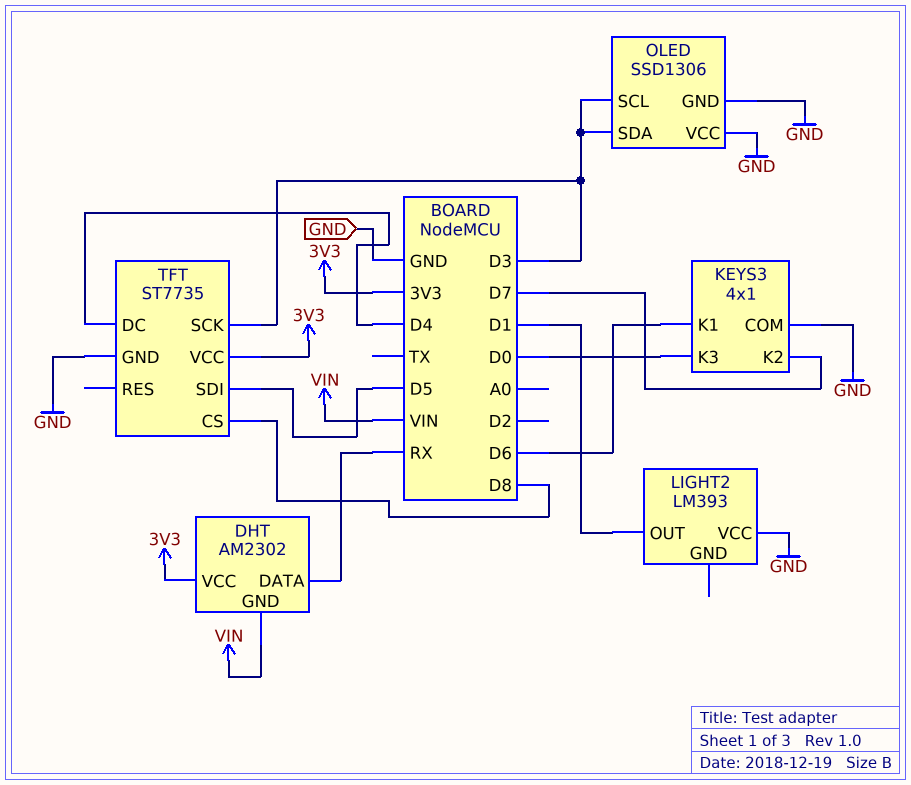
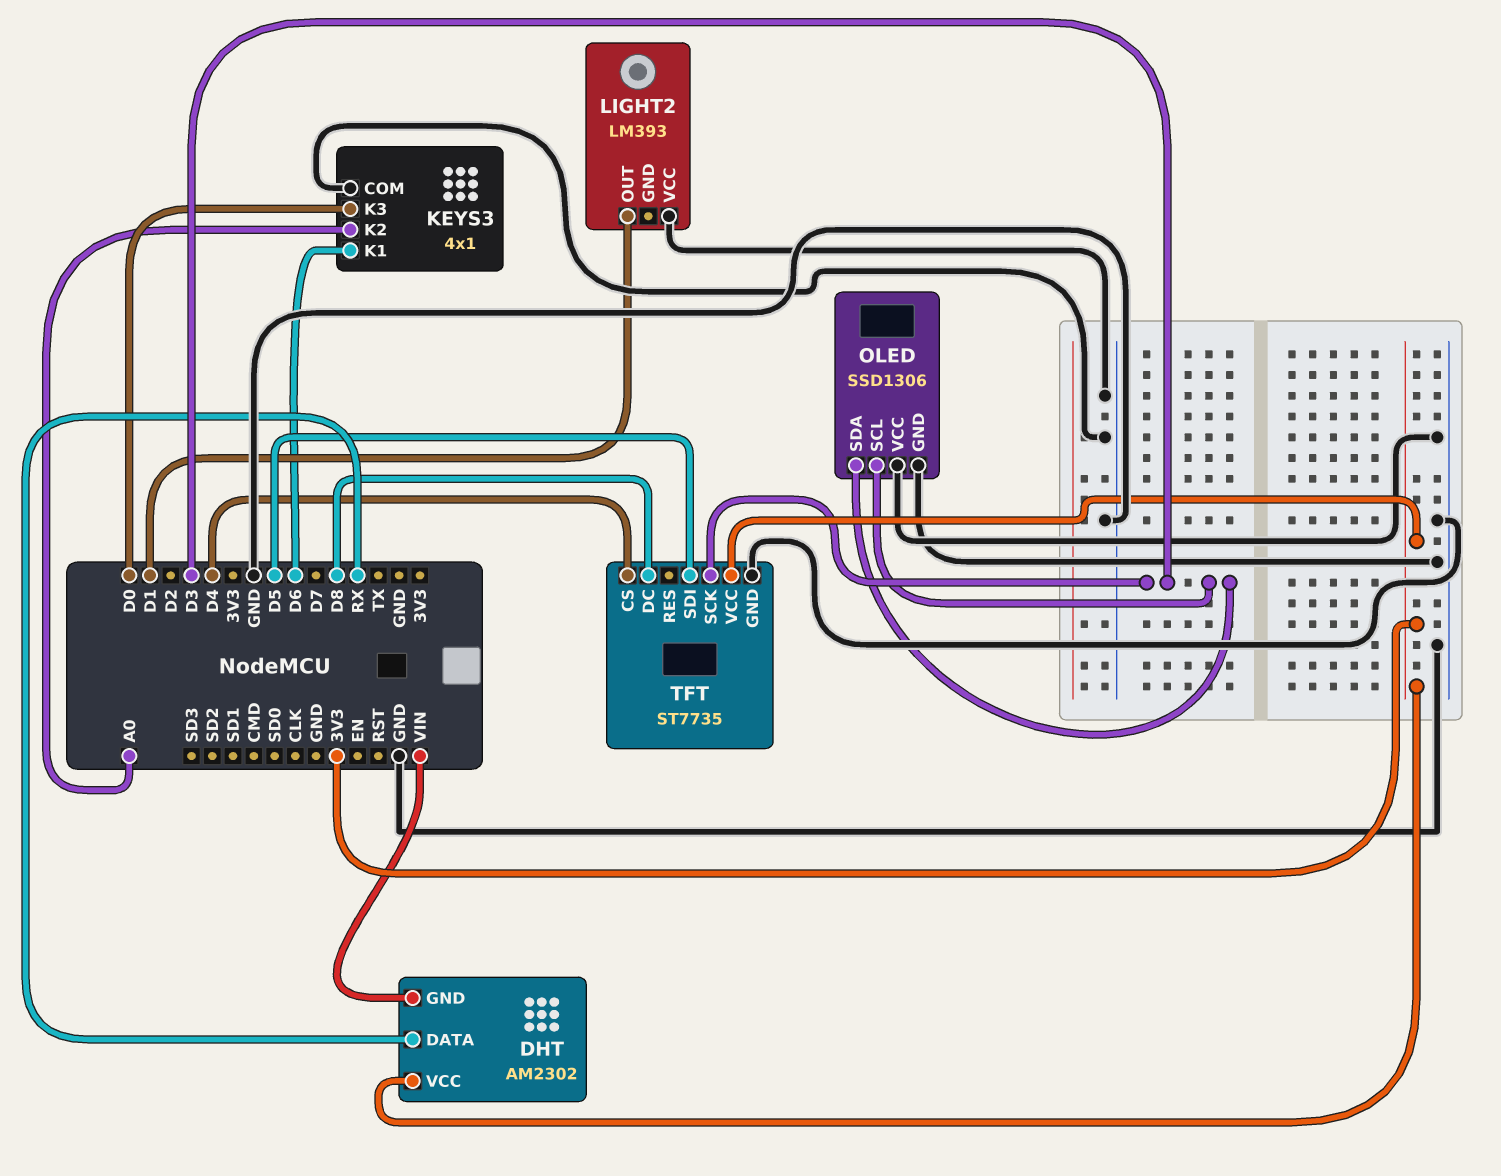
KEYS3 pin K2: D7 -> A0
TFT pin CS: D8 -> D4
TFT pin DC: D4 -> D8

